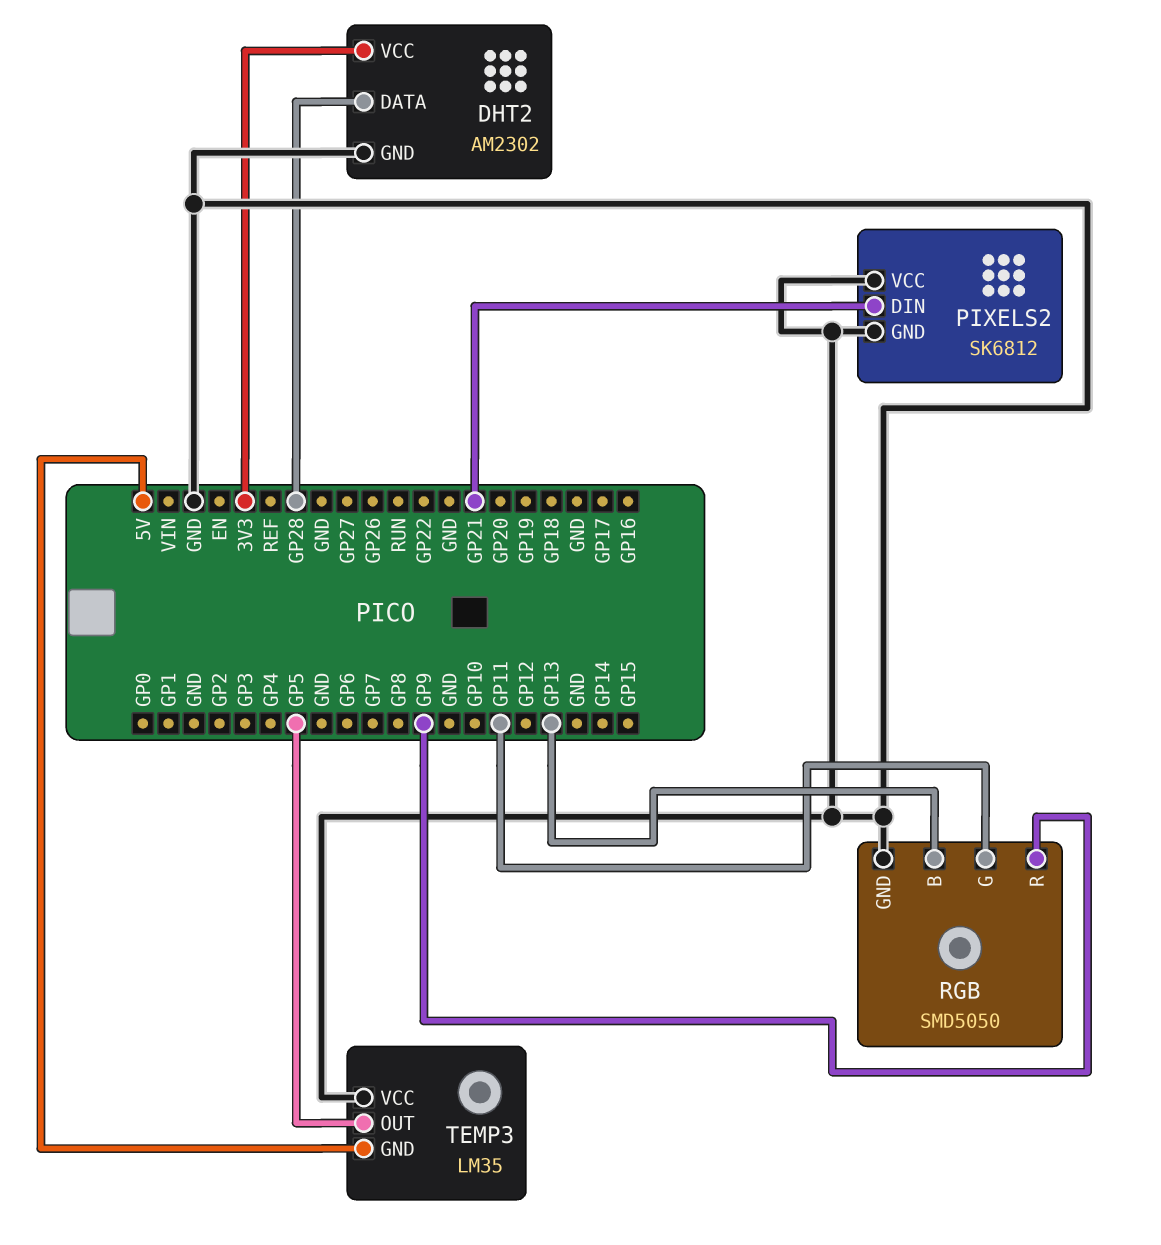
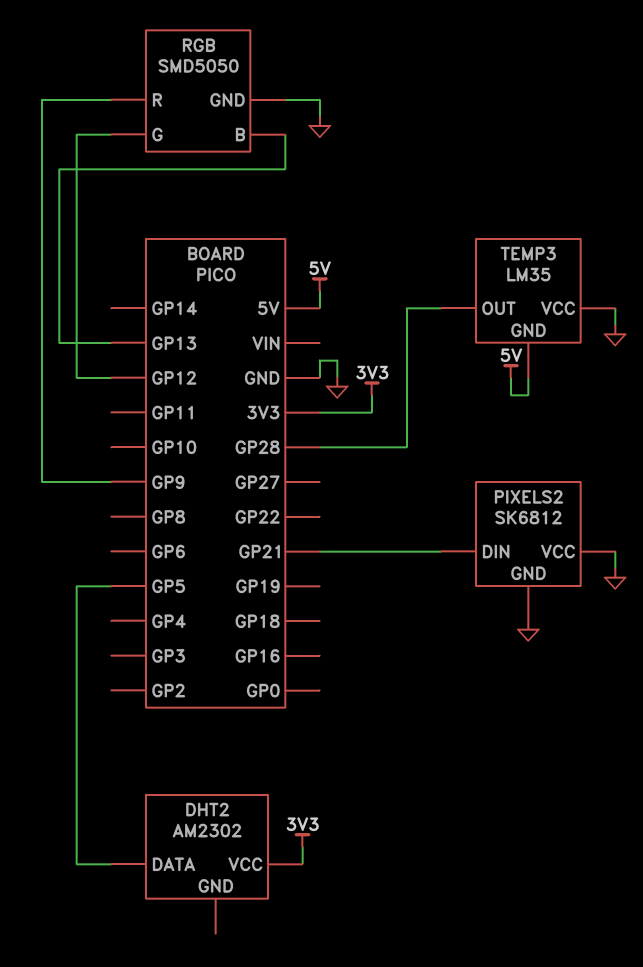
DHT2 pin DATA: GP28 -> GP5
DHT2 pin GND: GND -> none
RGB pin G: GP11 -> GP12
TEMP3 pin OUT: GP5 -> GP28

